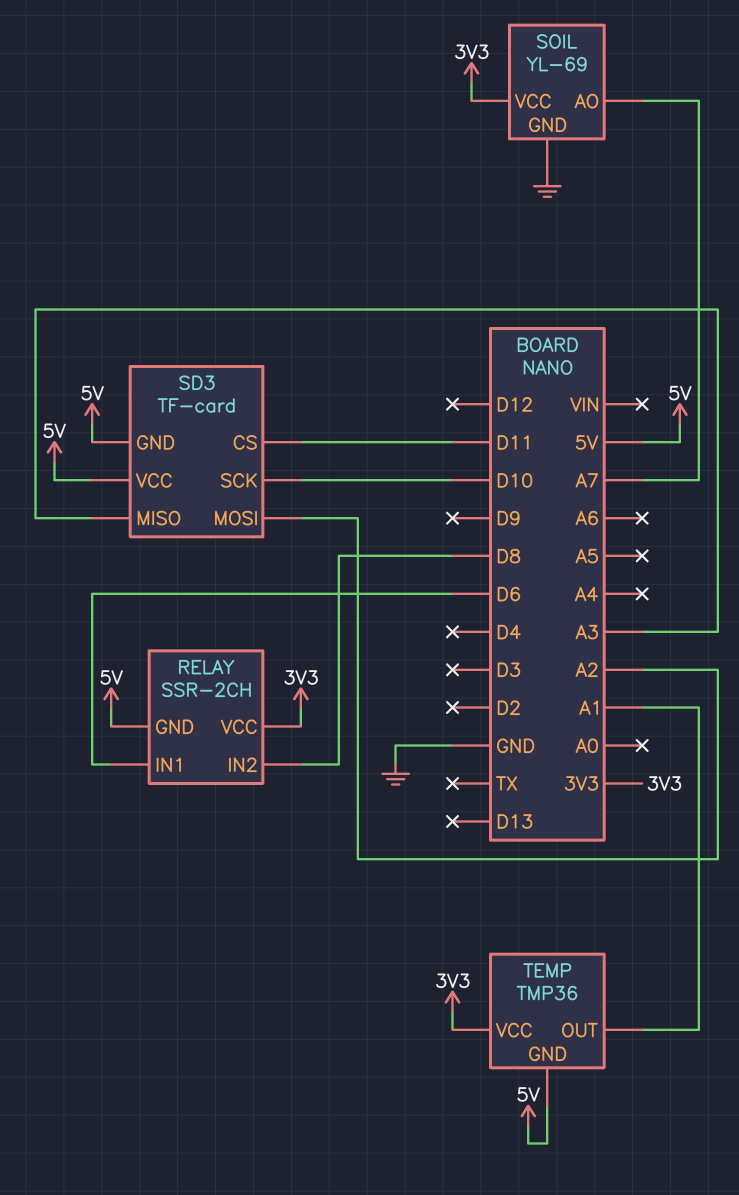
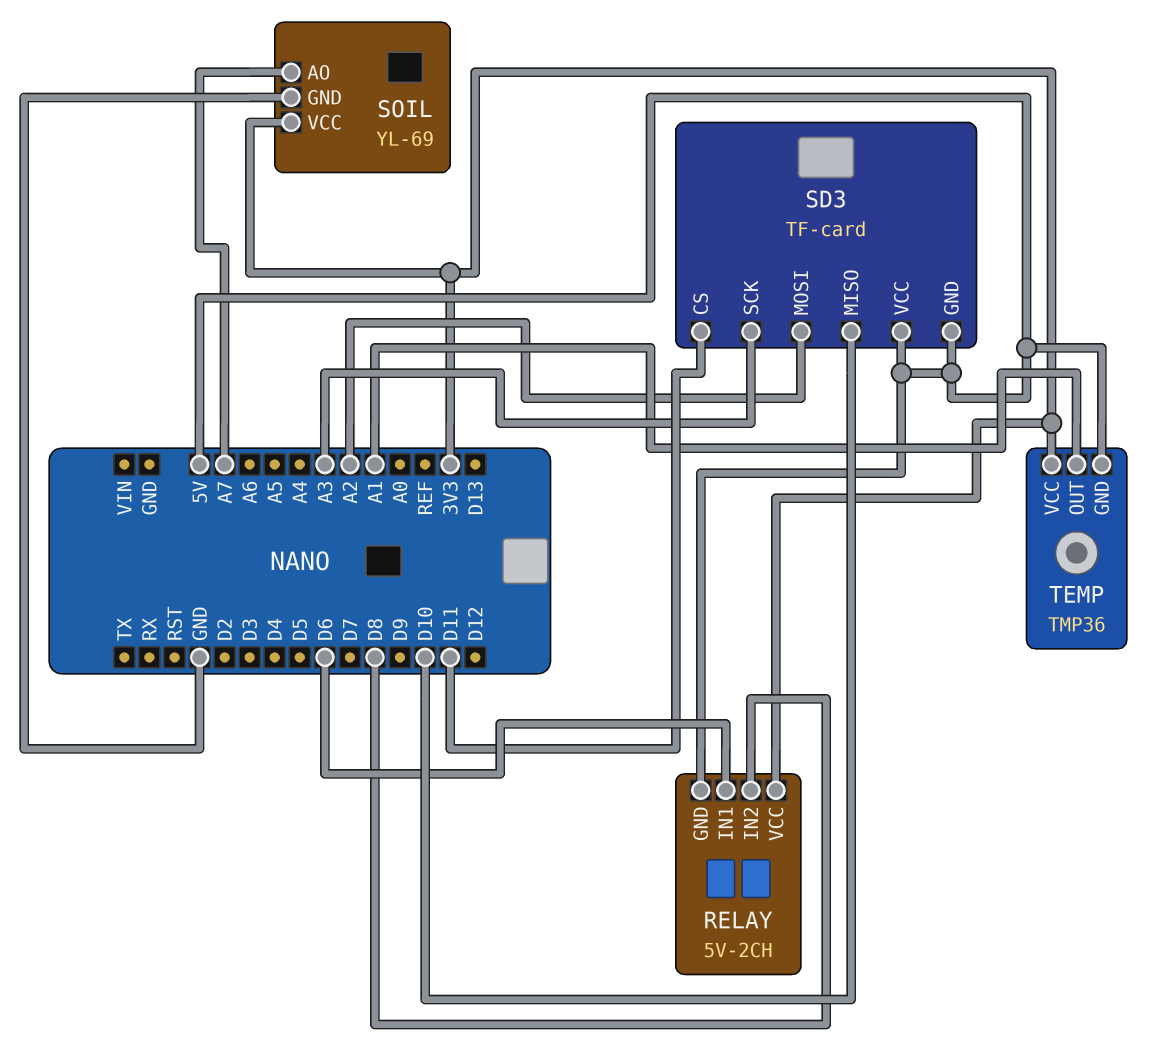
RELAY: SSR-2CH -> 5V-2CH
SD3 pin MISO: A3 -> D10
SD3 pin SCK: D10 -> A3

